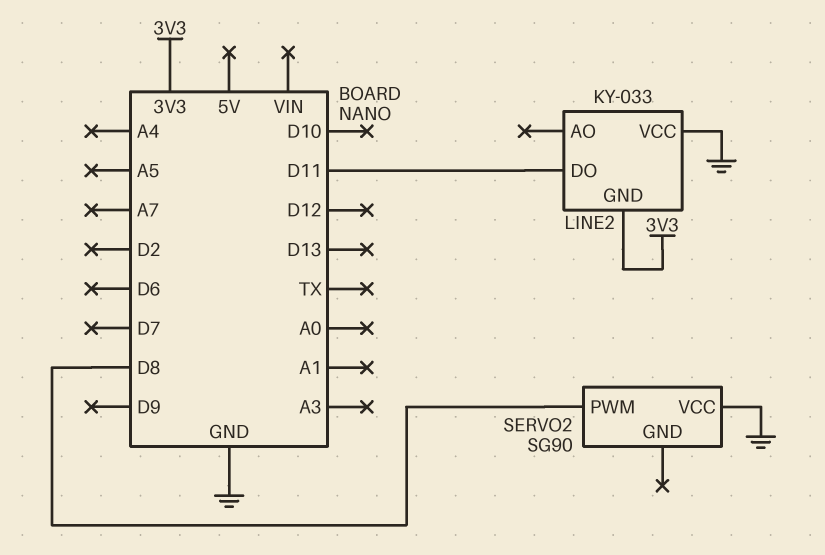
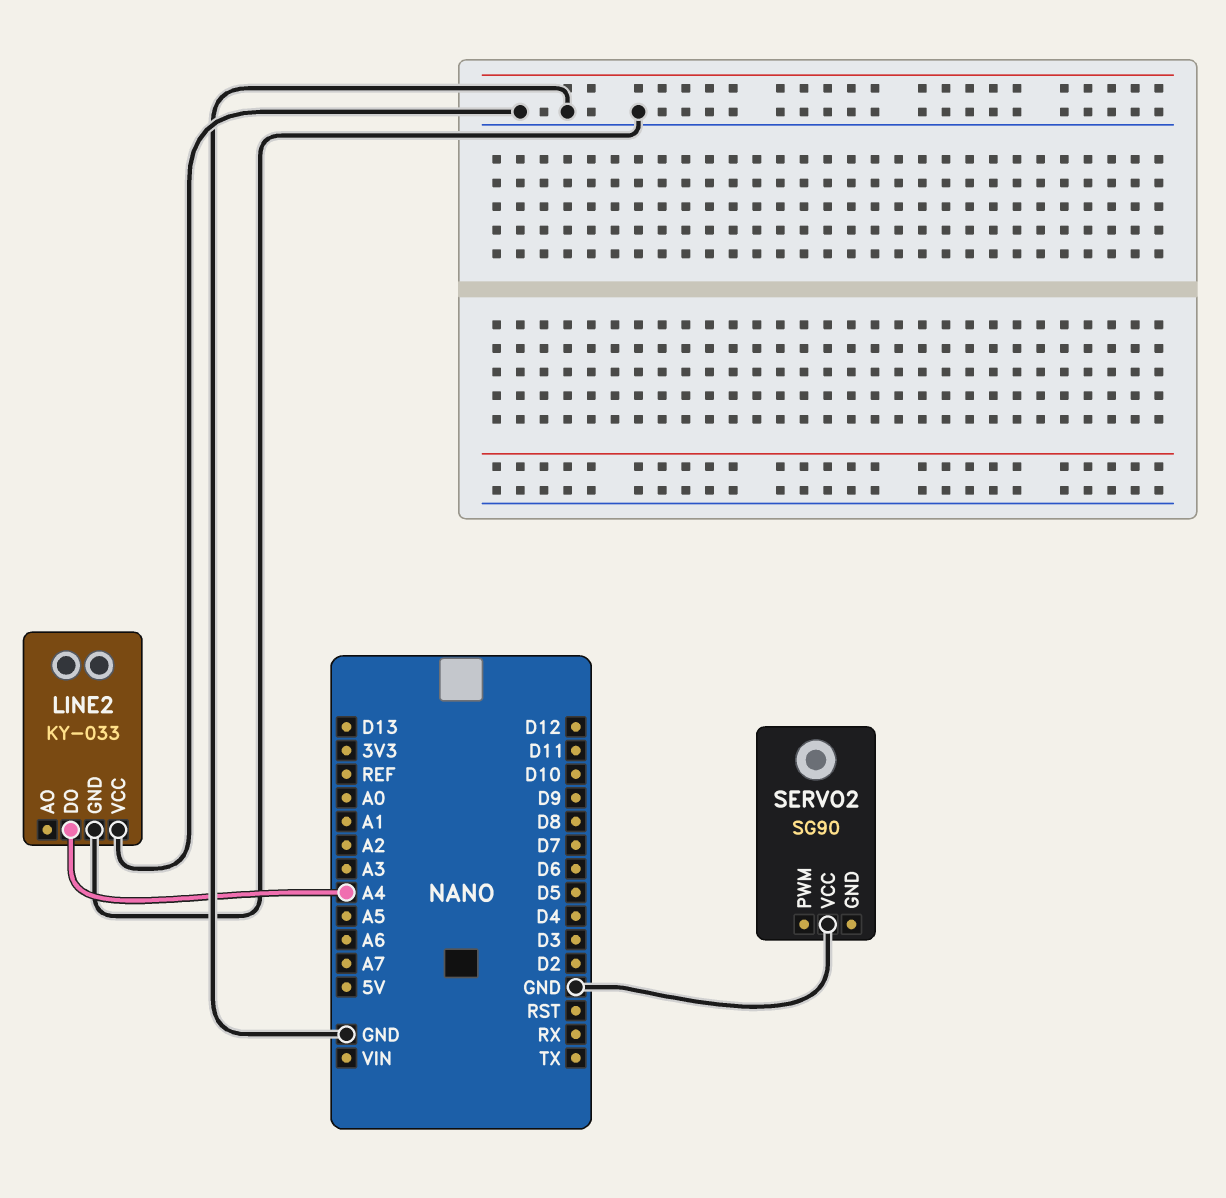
LINE2 pin DO: D11 -> A4
LINE2 pin GND: 3V3 -> GND
SERVO2 pin PWM: D8 -> none

